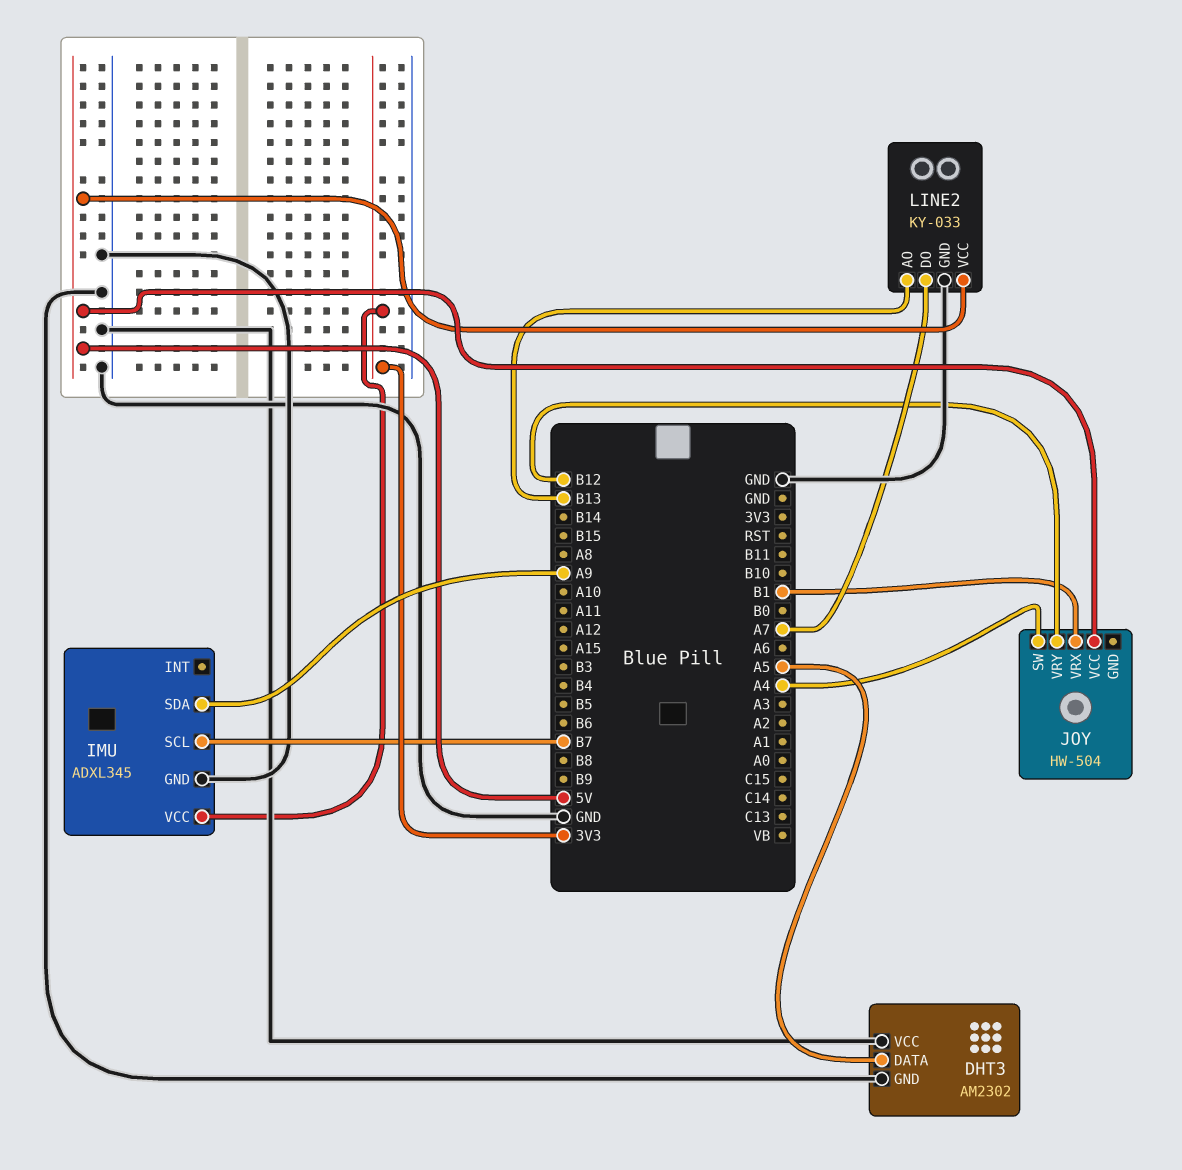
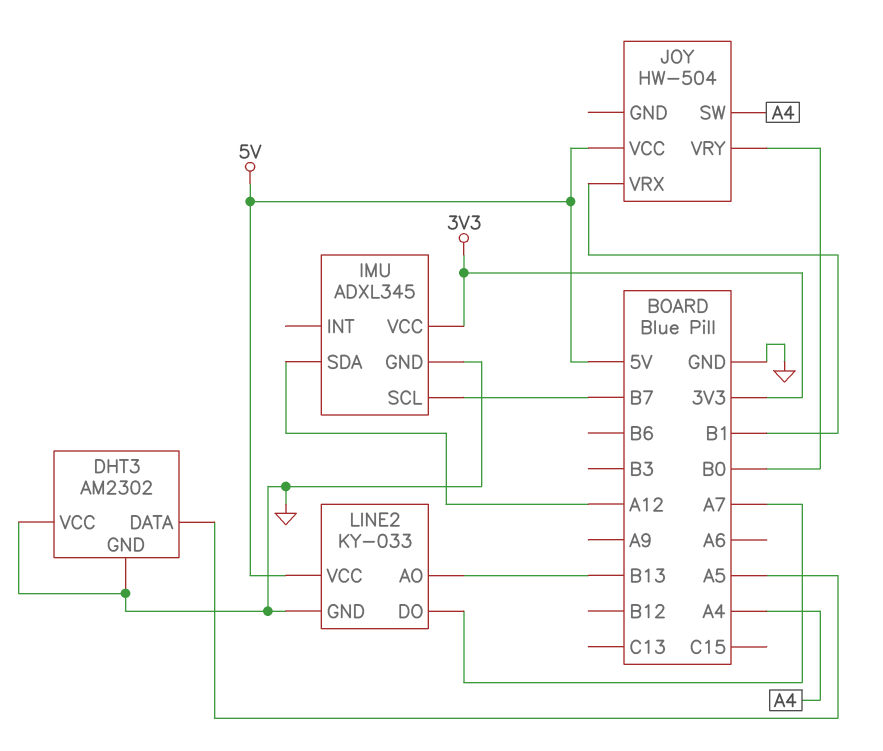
IMU pin SDA: A9 -> A12
JOY pin VRY: B12 -> B0

